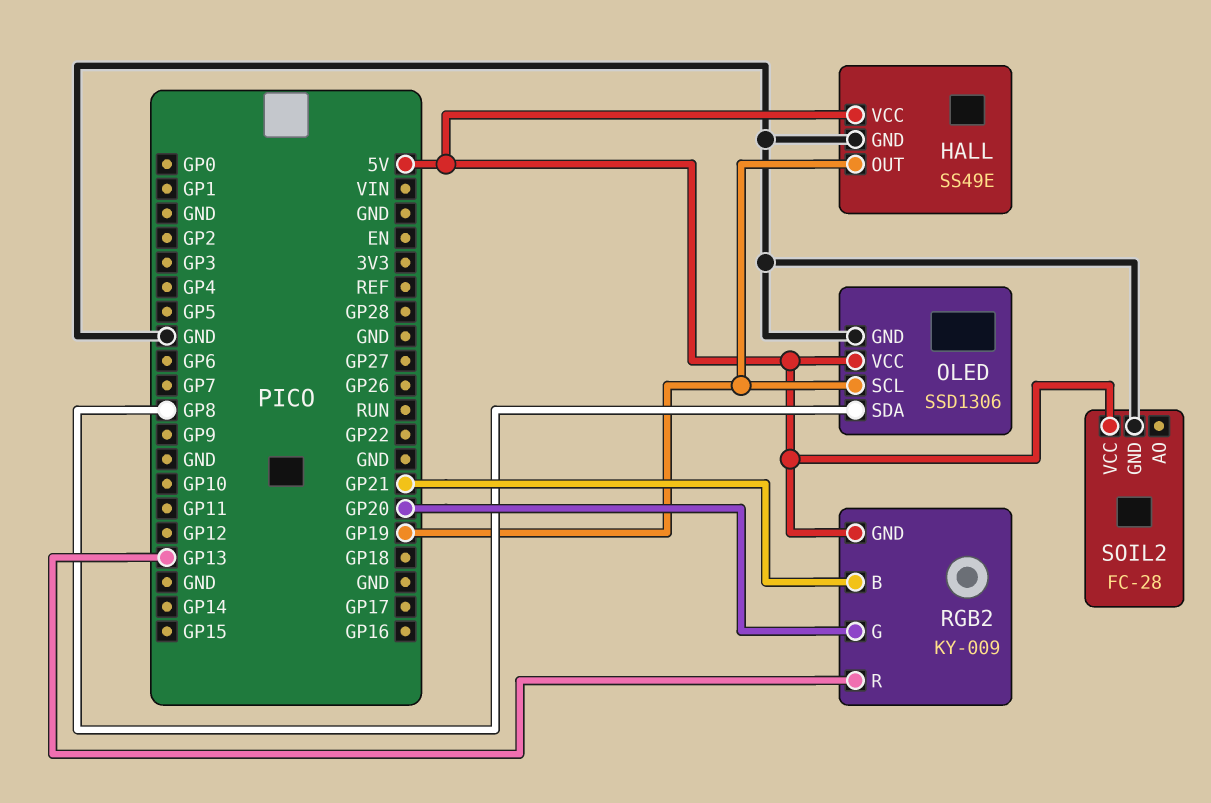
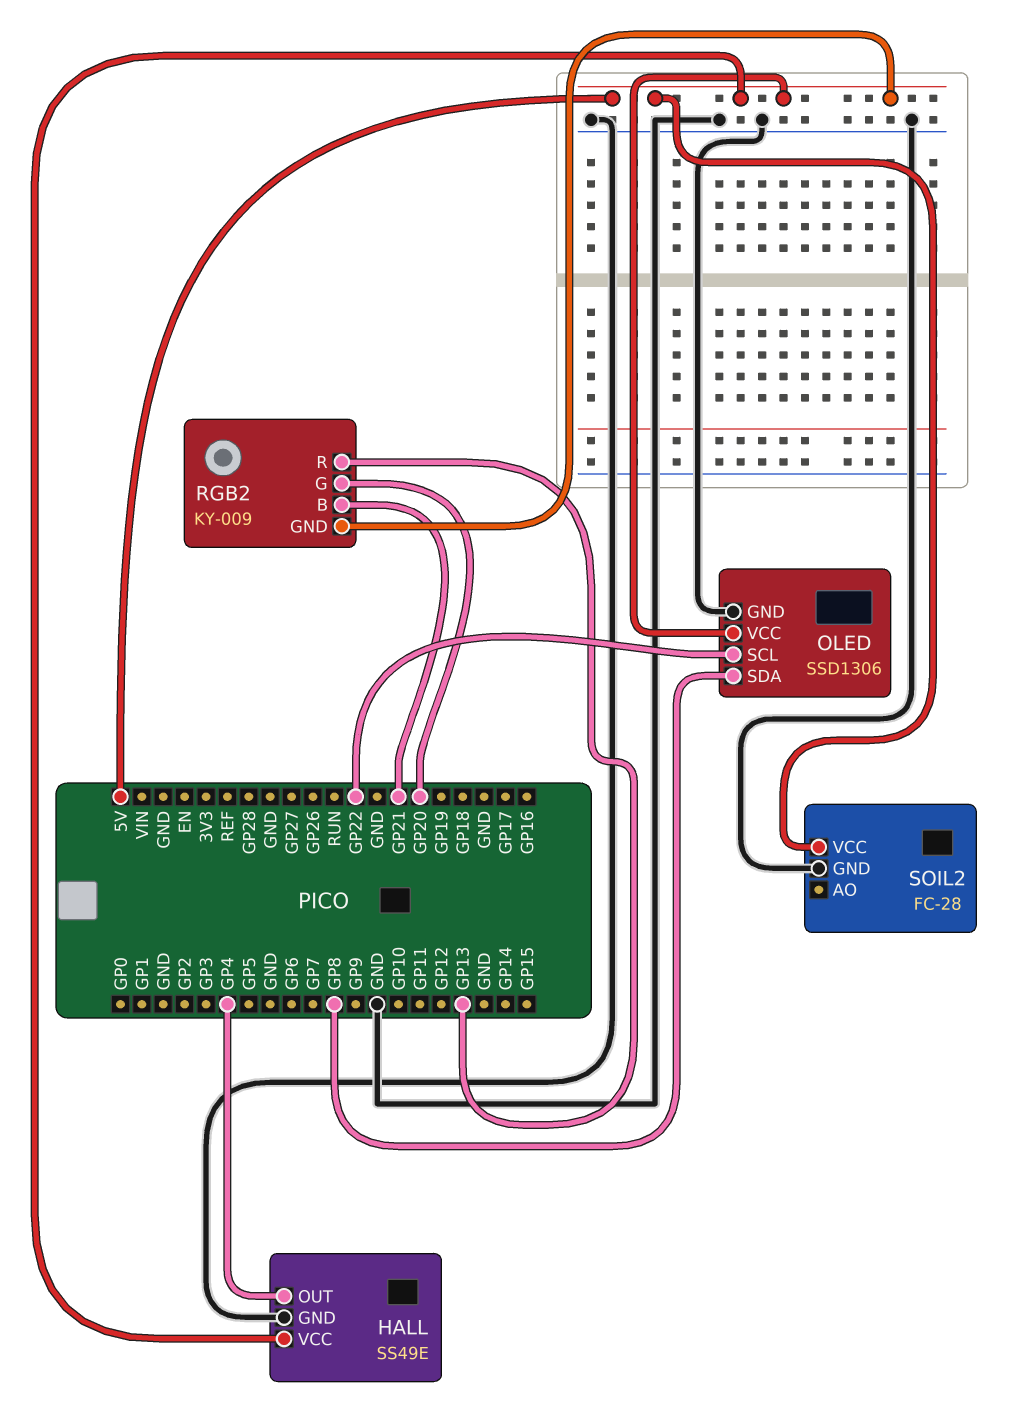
HALL pin OUT: GP19 -> GP4
OLED pin SCL: GP19 -> GP22

